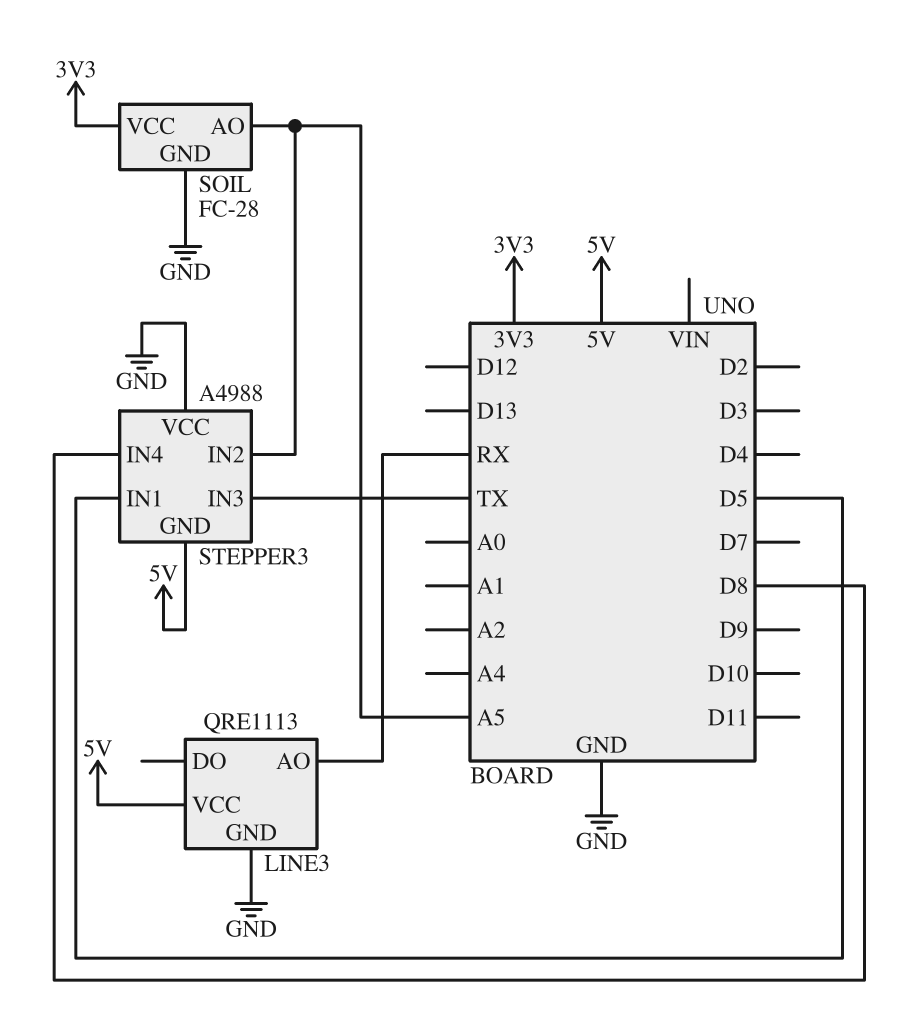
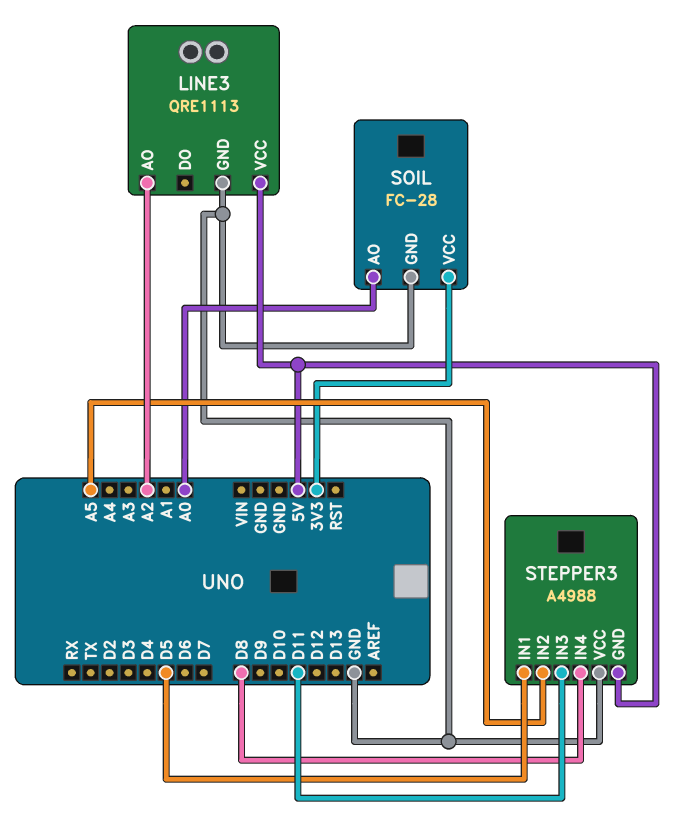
LINE3 pin AO: RX -> A2
SOIL pin AO: A5 -> A0
STEPPER3 pin IN3: TX -> D11

